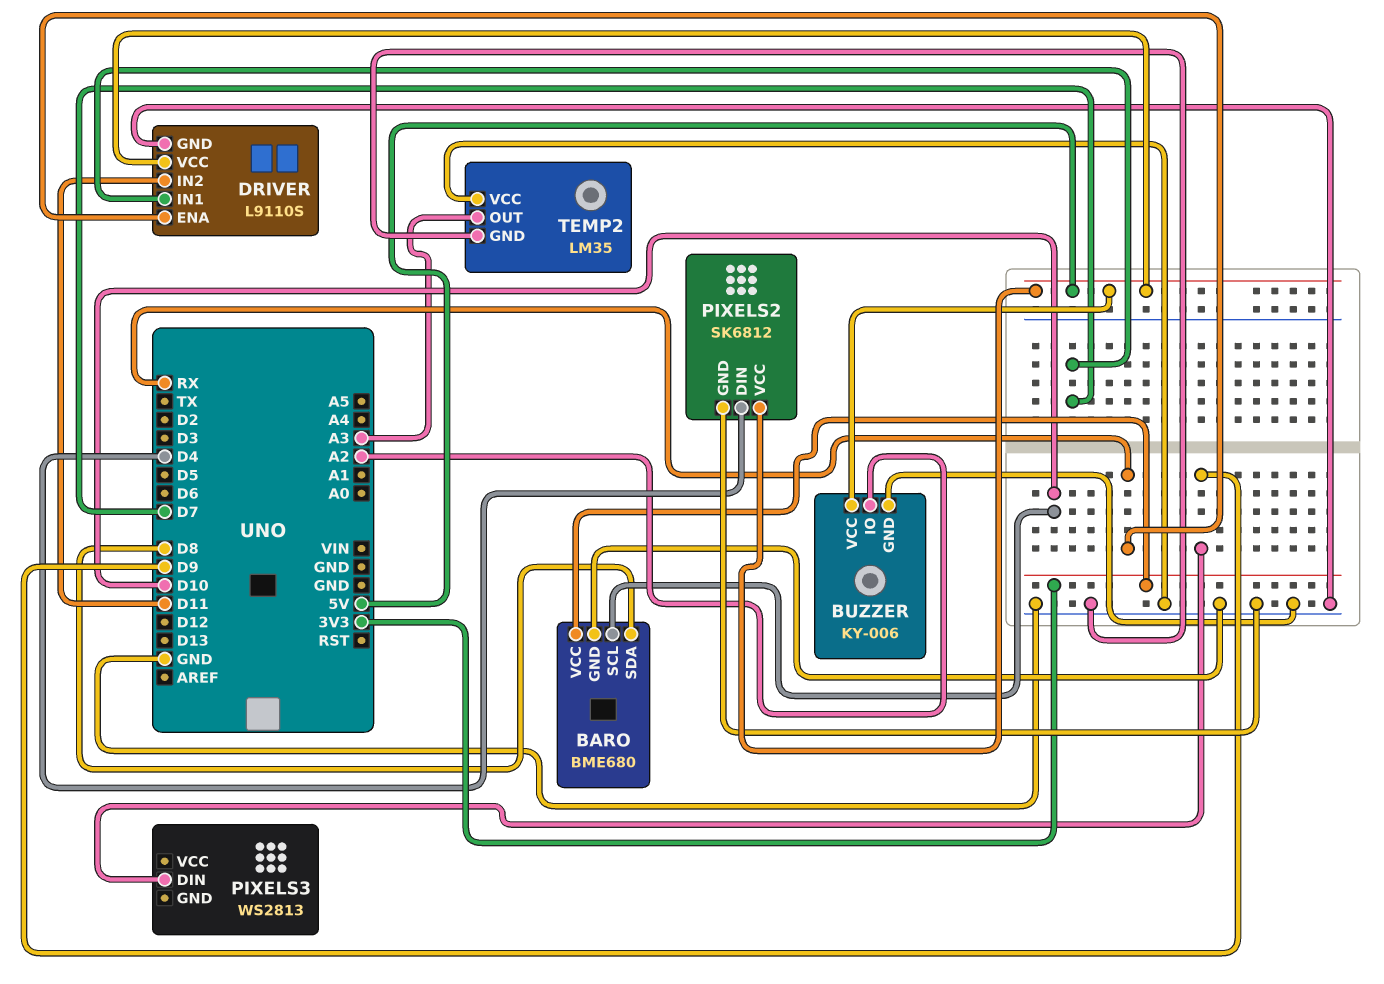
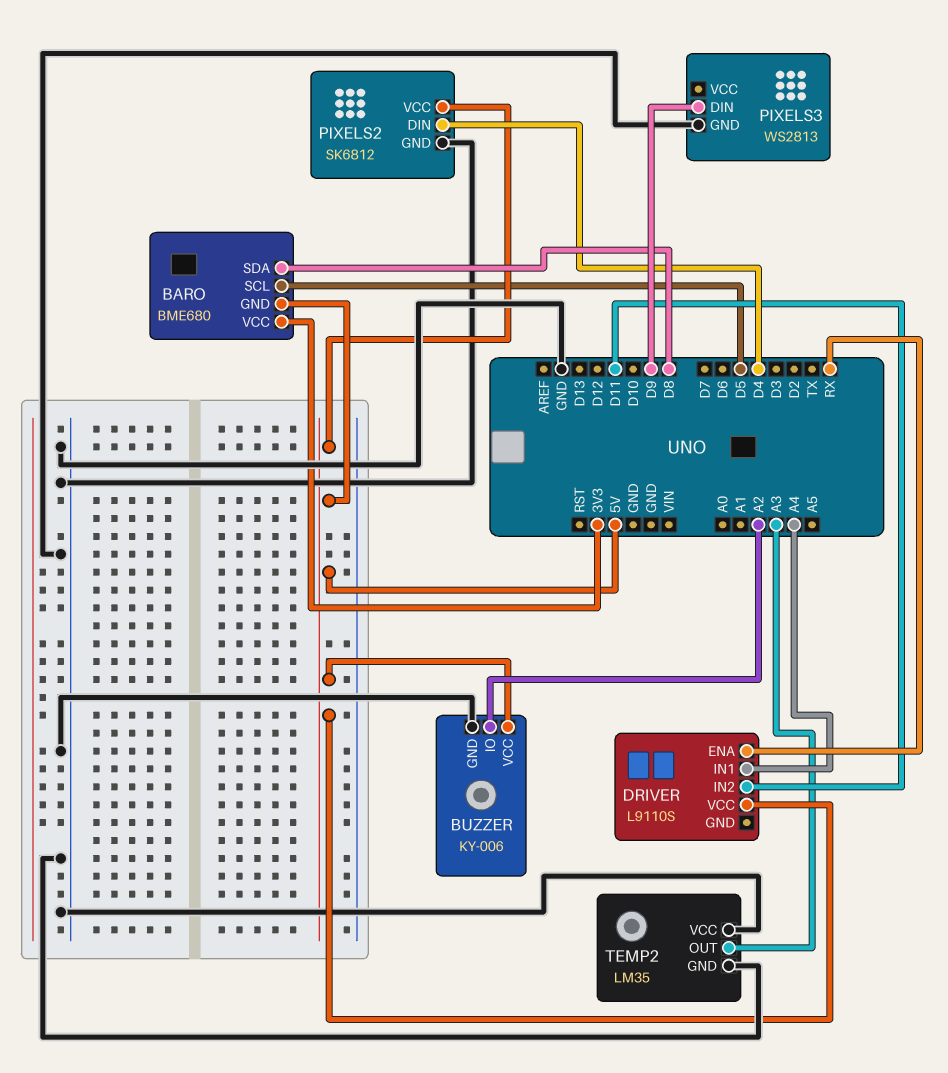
BARO pin GND: GND -> 5V
BARO pin SCL: D10 -> D5
DRIVER pin GND: GND -> none
DRIVER pin IN1: D7 -> A4
PIXELS3 pin GND: none -> GND

